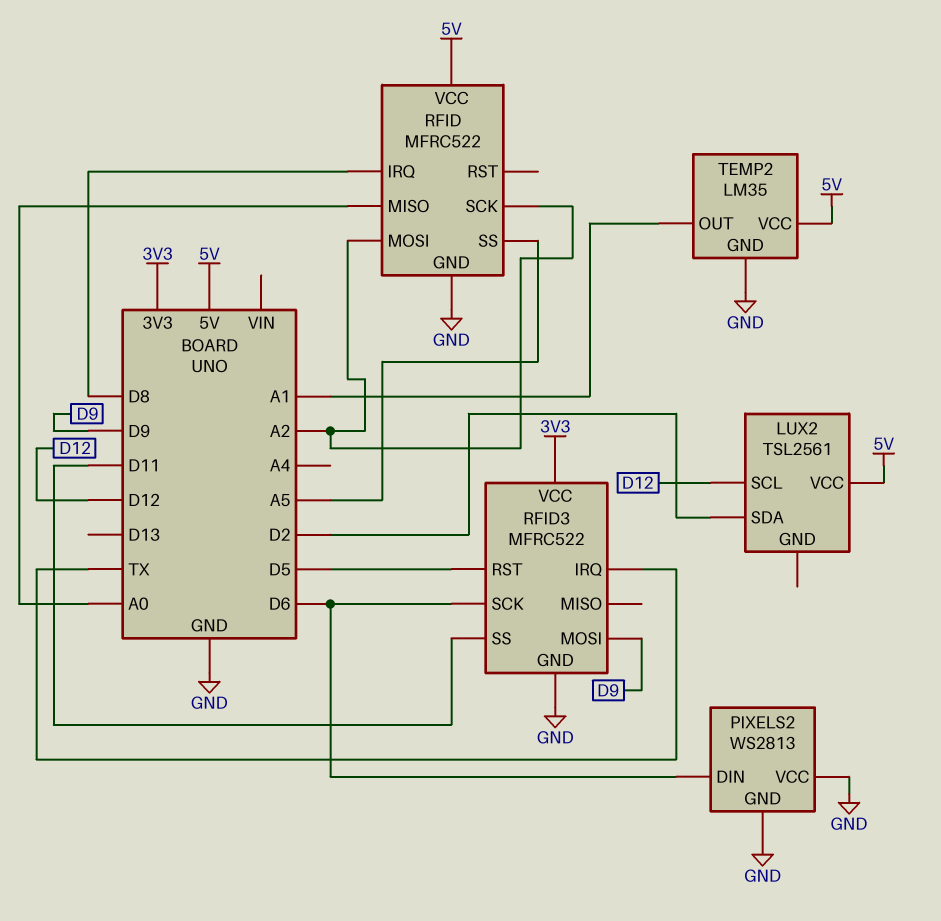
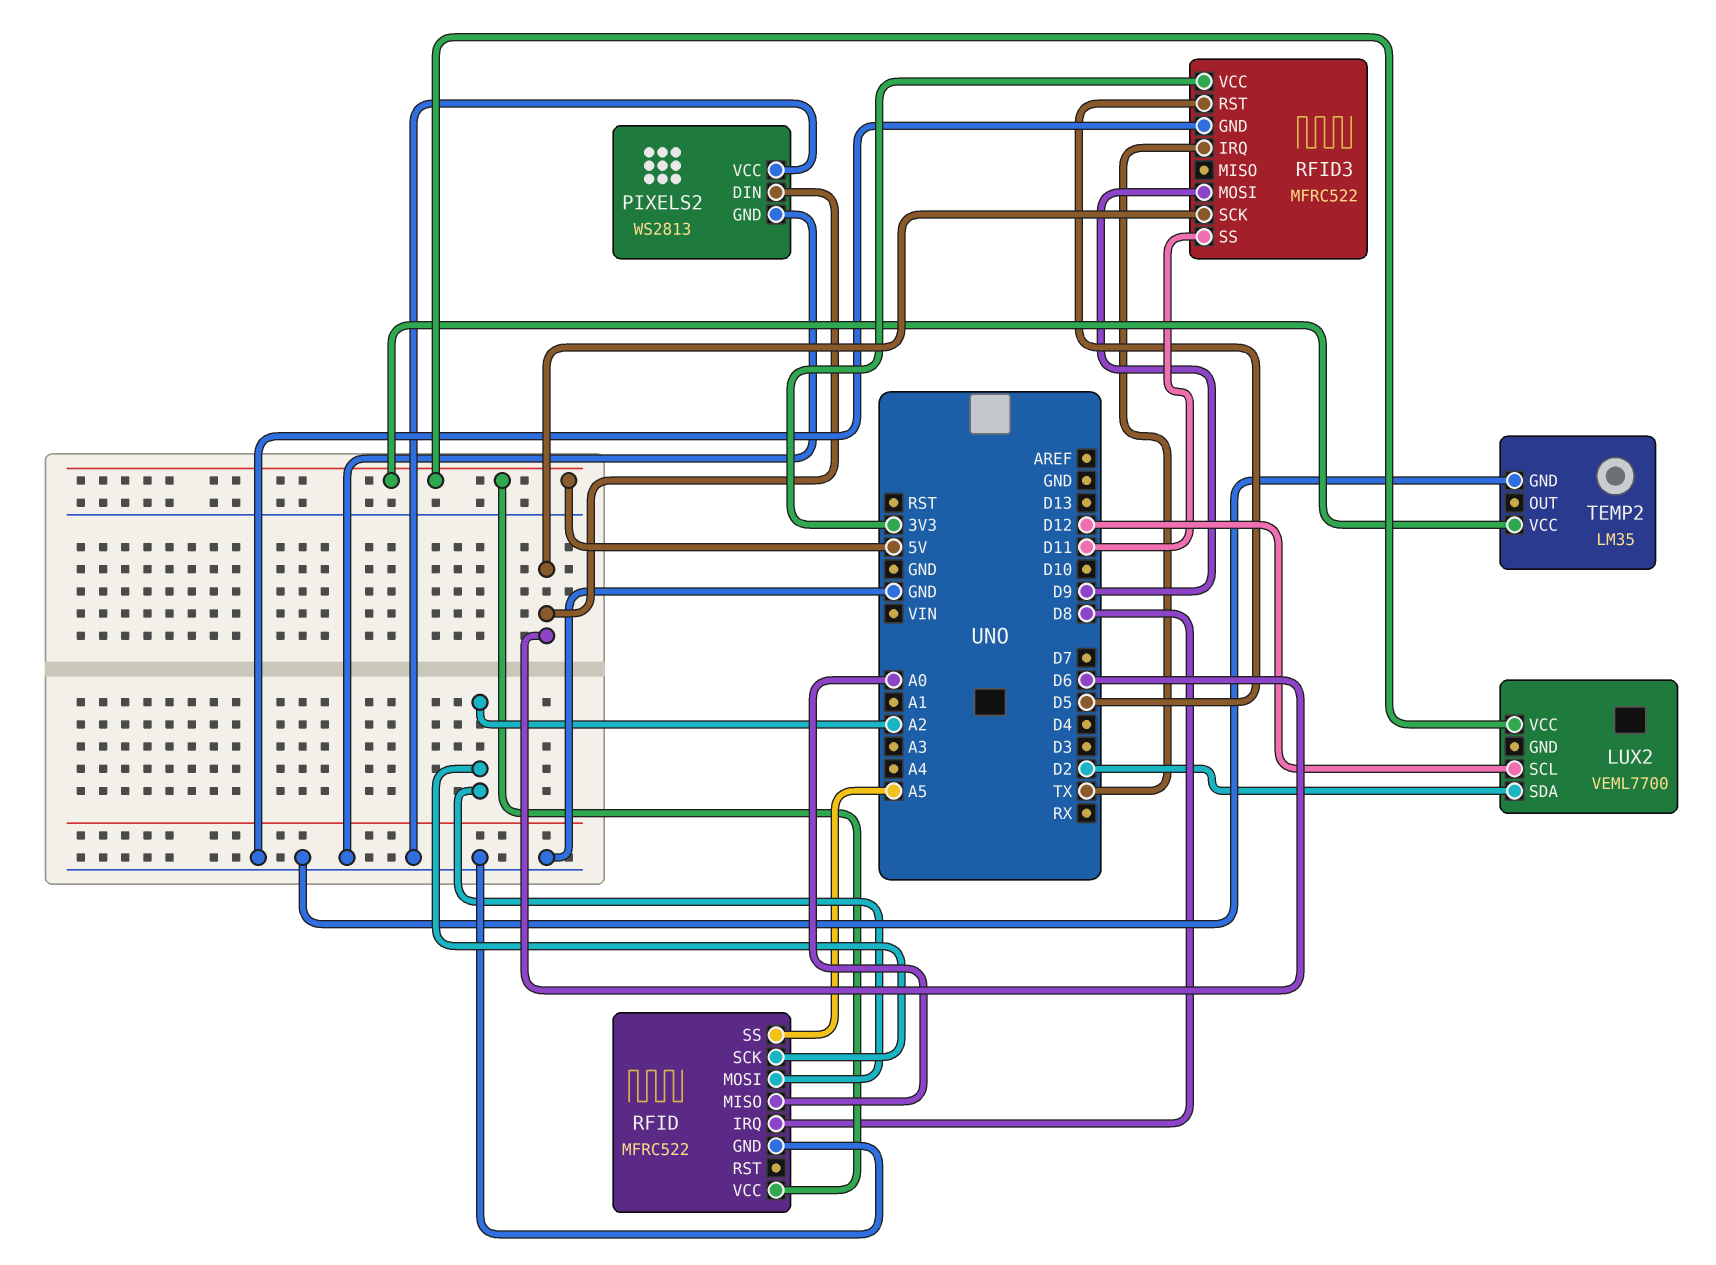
LUX2: TSL2561 -> VEML7700
TEMP2 pin OUT: A1 -> none

